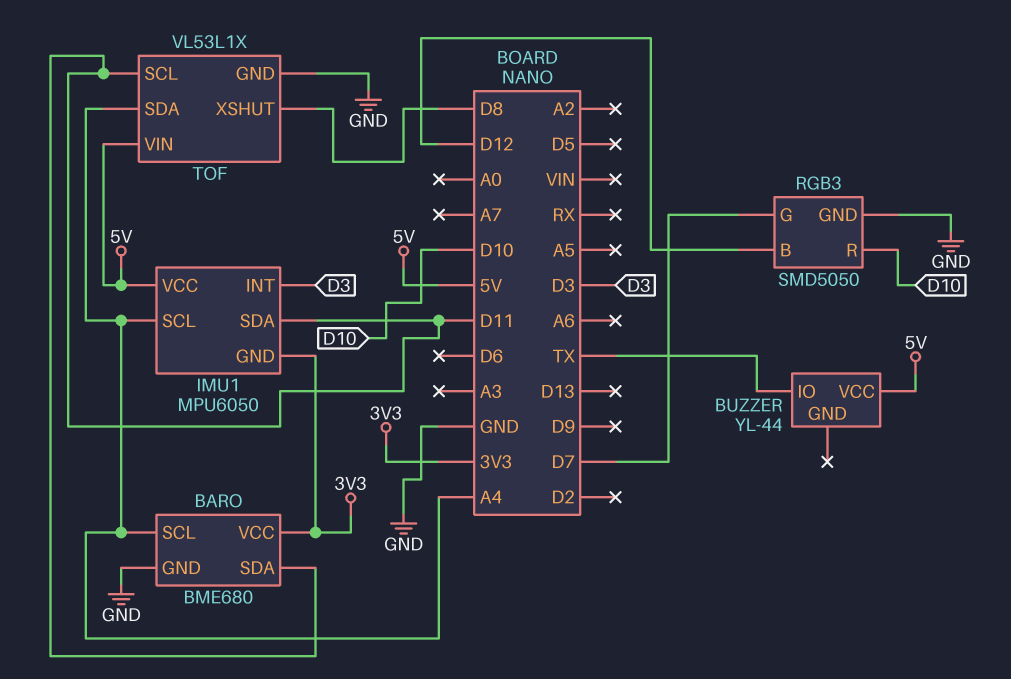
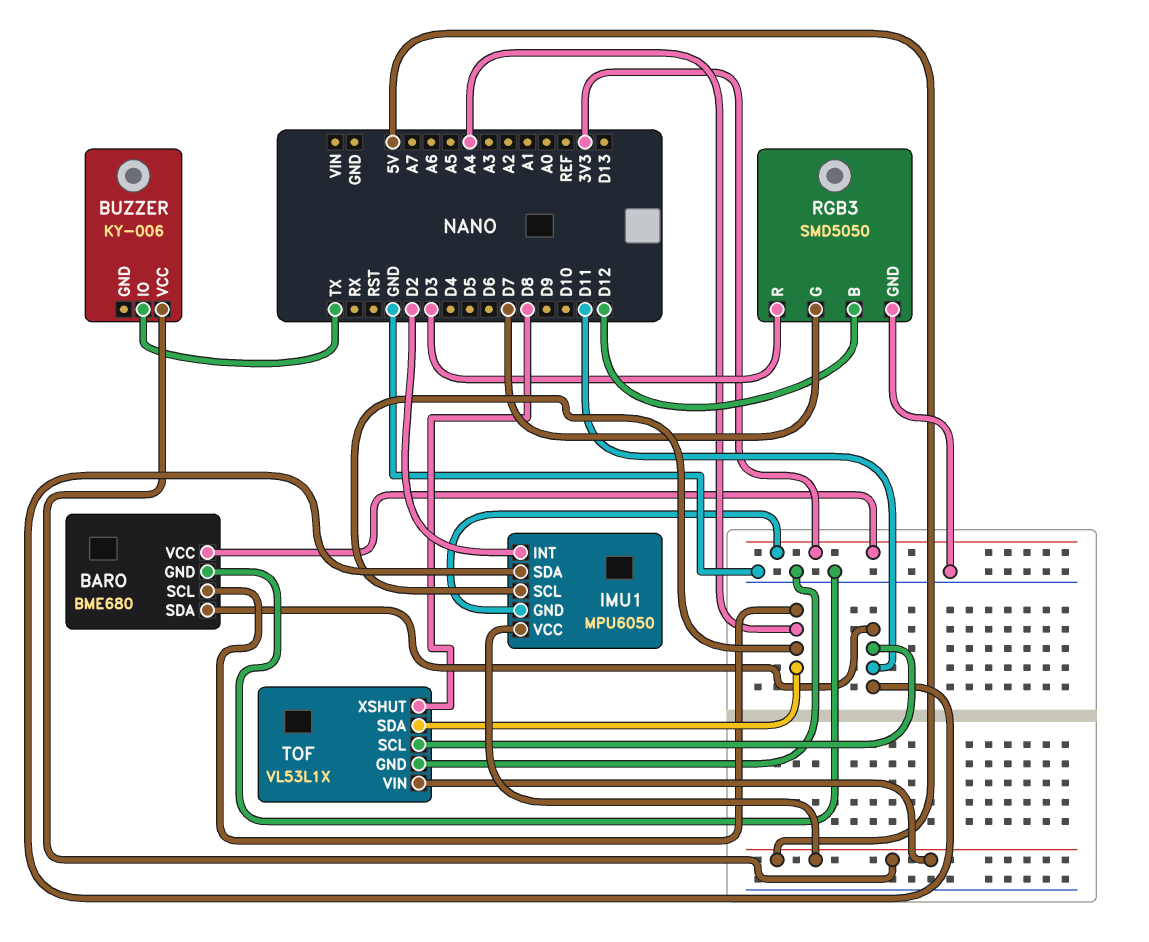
BUZZER: YL-44 -> KY-006
IMU1 pin INT: D3 -> D2
RGB3 pin R: D10 -> D3

